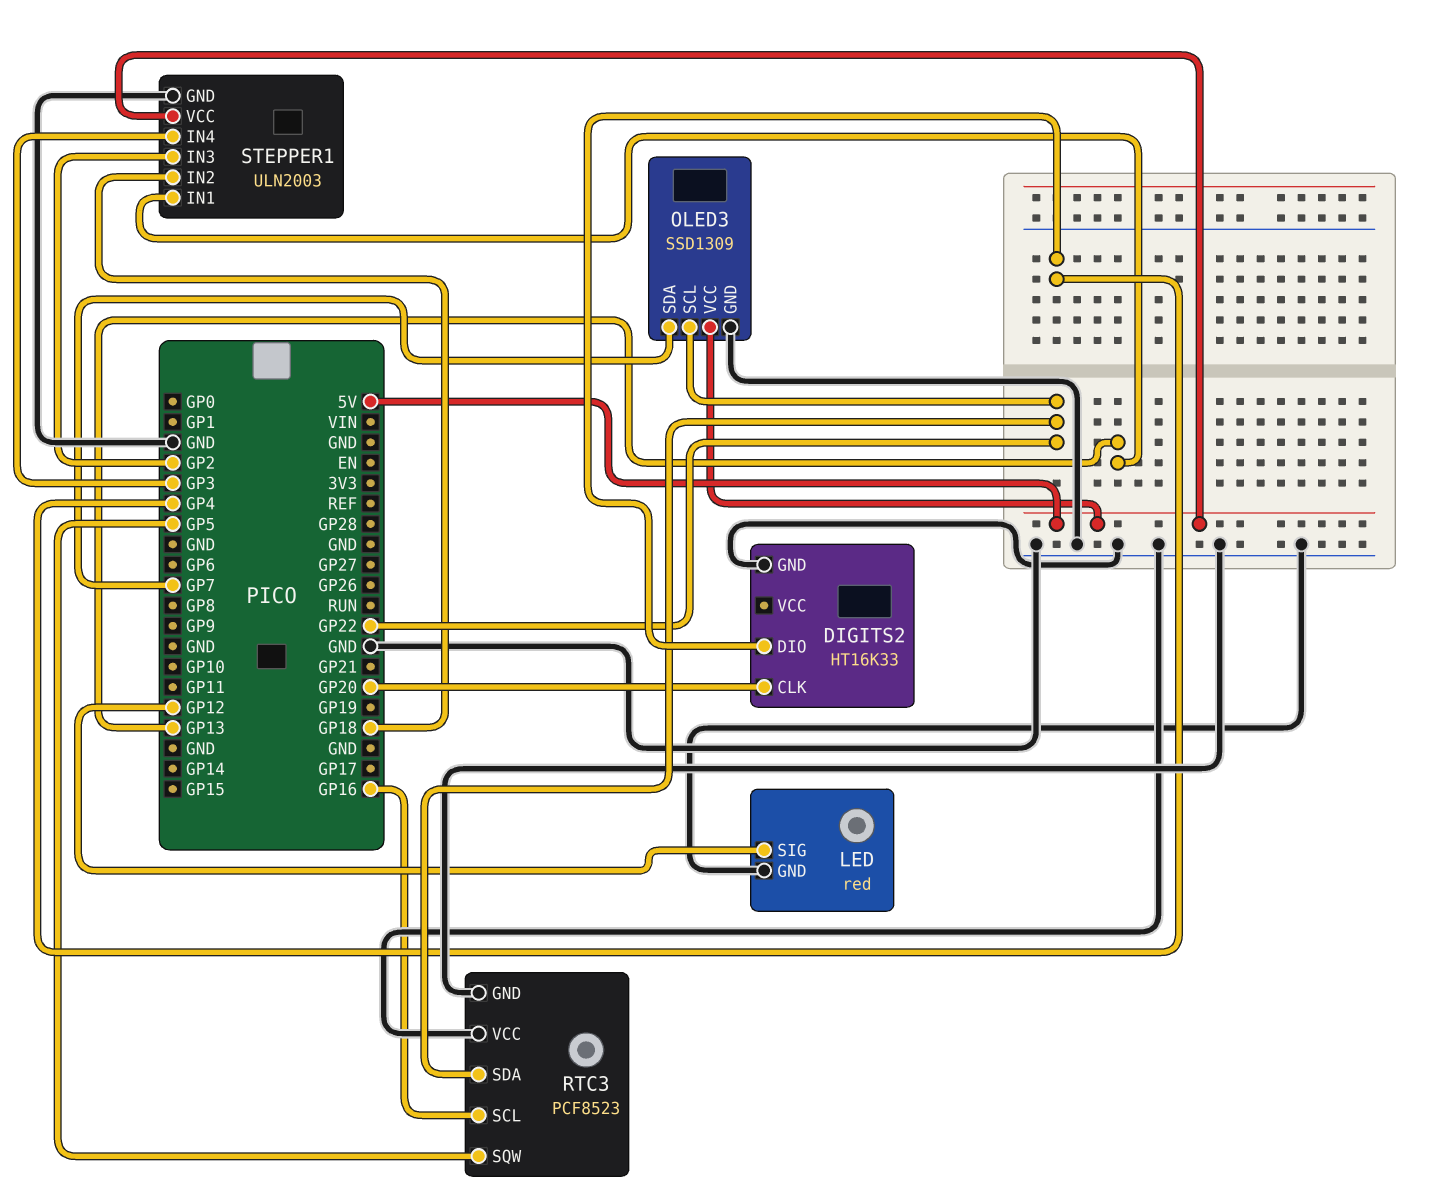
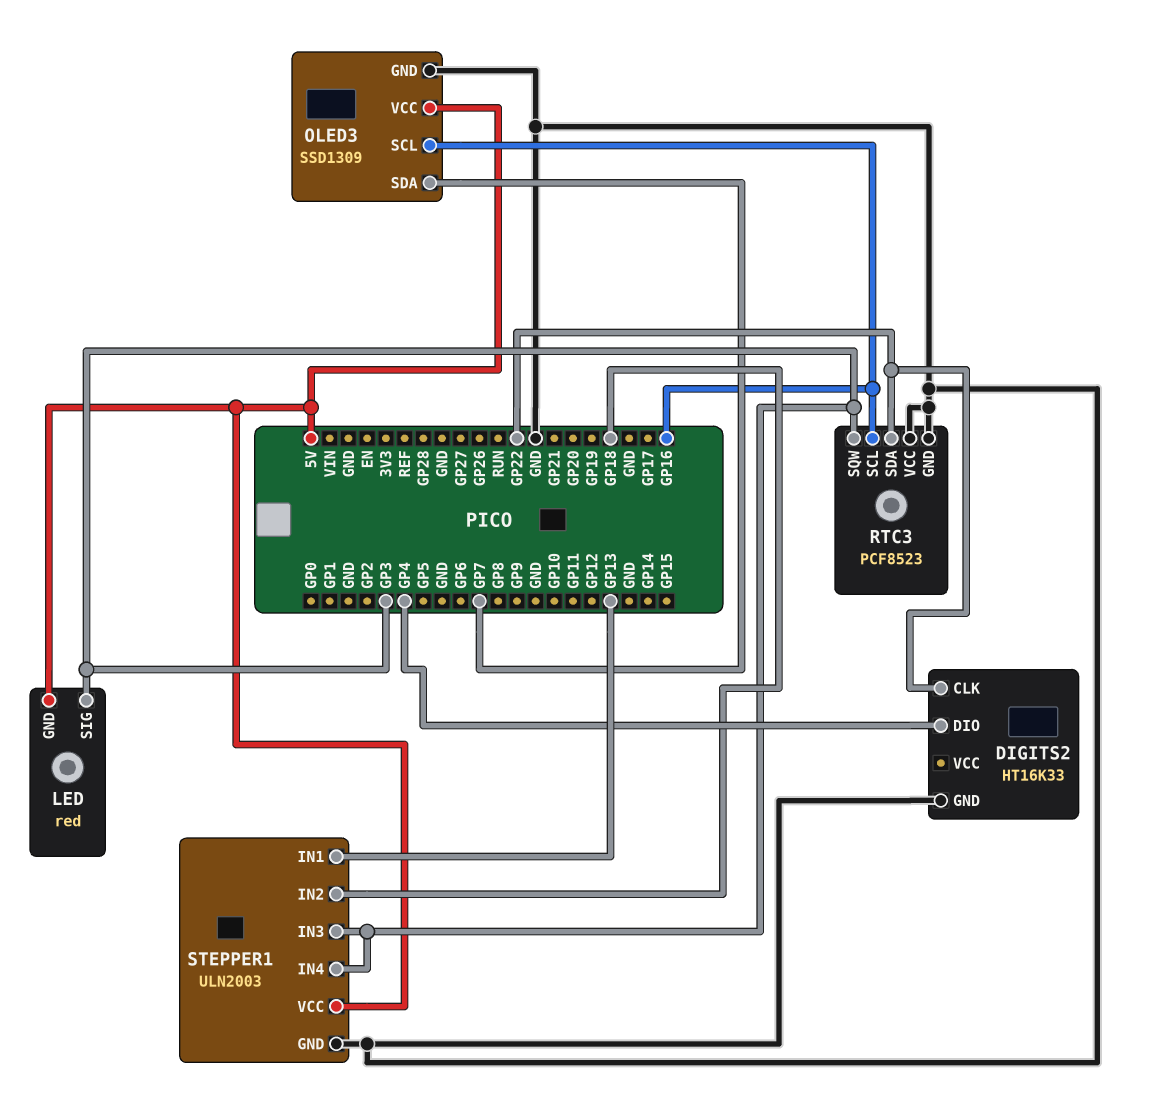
DIGITS2 pin CLK: GP20 -> GP22
LED pin GND: GND -> 5V
LED pin SIG: GP12 -> GP3
OLED3 pin SCL: GP22 -> GP16
RTC3 pin SQW: GP5 -> GP3
STEPPER1 pin IN3: GP2 -> GP3

